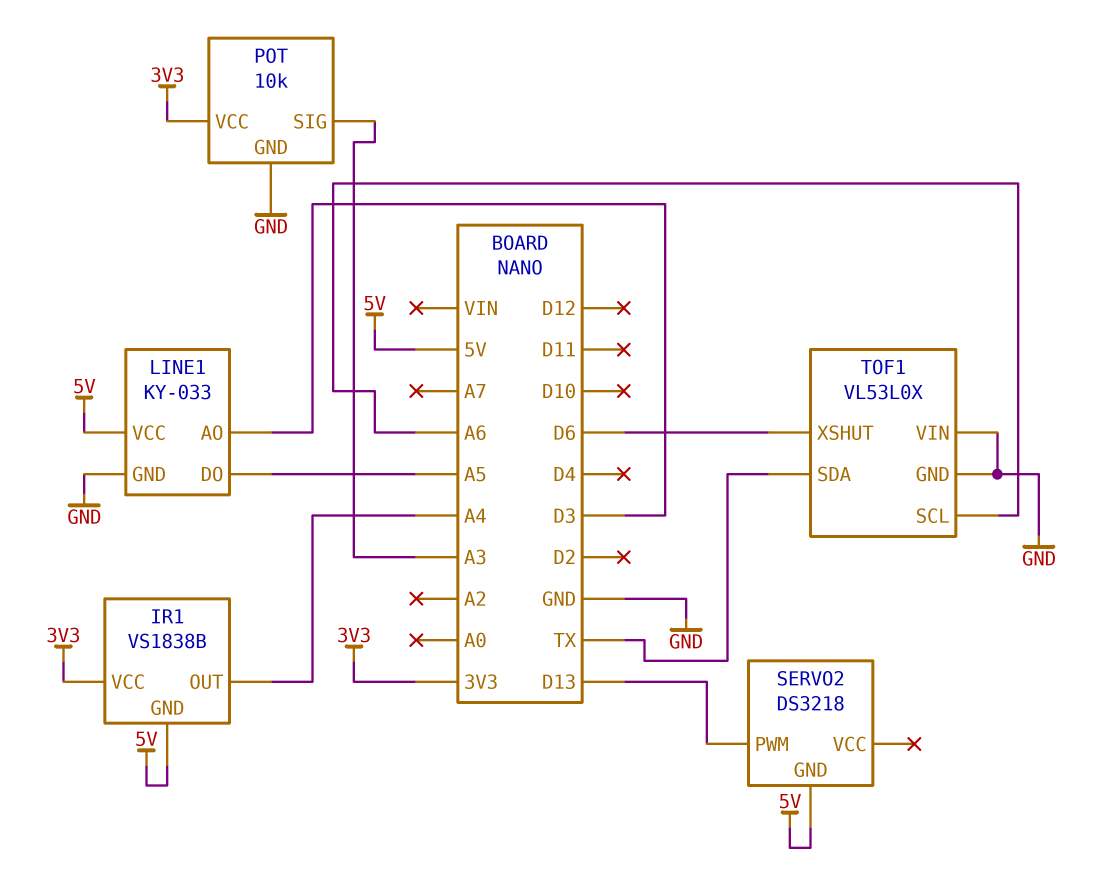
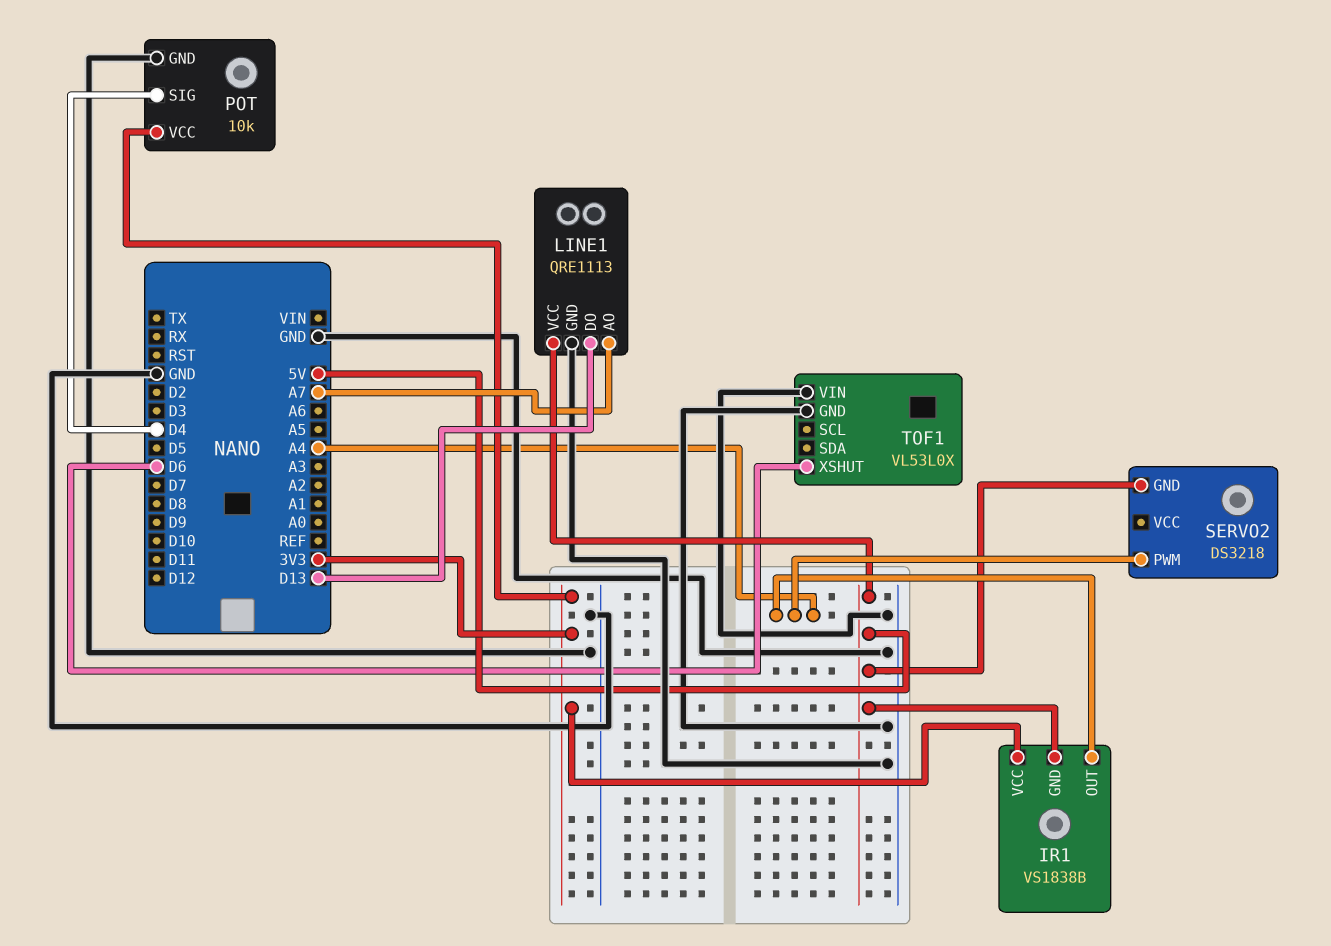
LINE1: KY-033 -> QRE1113
LINE1 pin AO: D3 -> A7
LINE1 pin DO: A5 -> D13
POT pin SIG: A3 -> D4
SERVO2 pin PWM: D13 -> A4
TOF1 pin SCL: A6 -> none
TOF1 pin SDA: TX -> none

